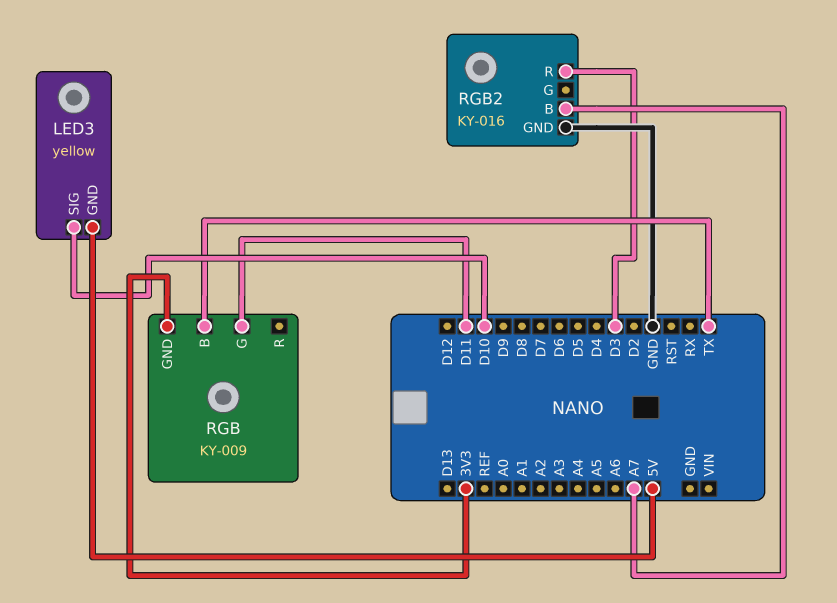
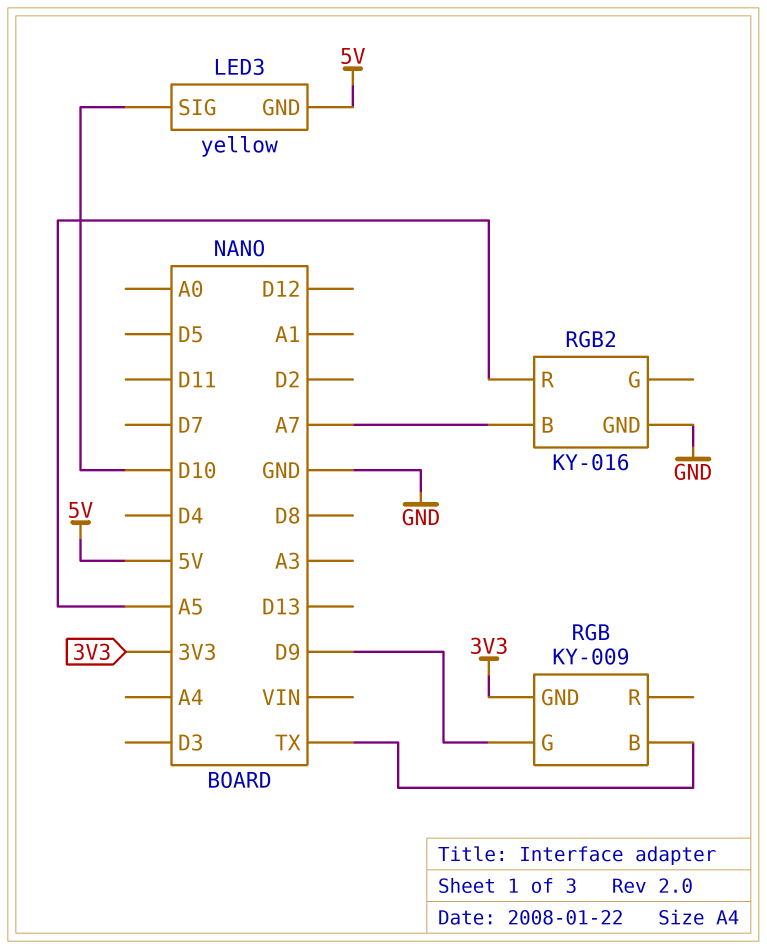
RGB pin G: D11 -> D9
RGB2 pin R: D3 -> A5

